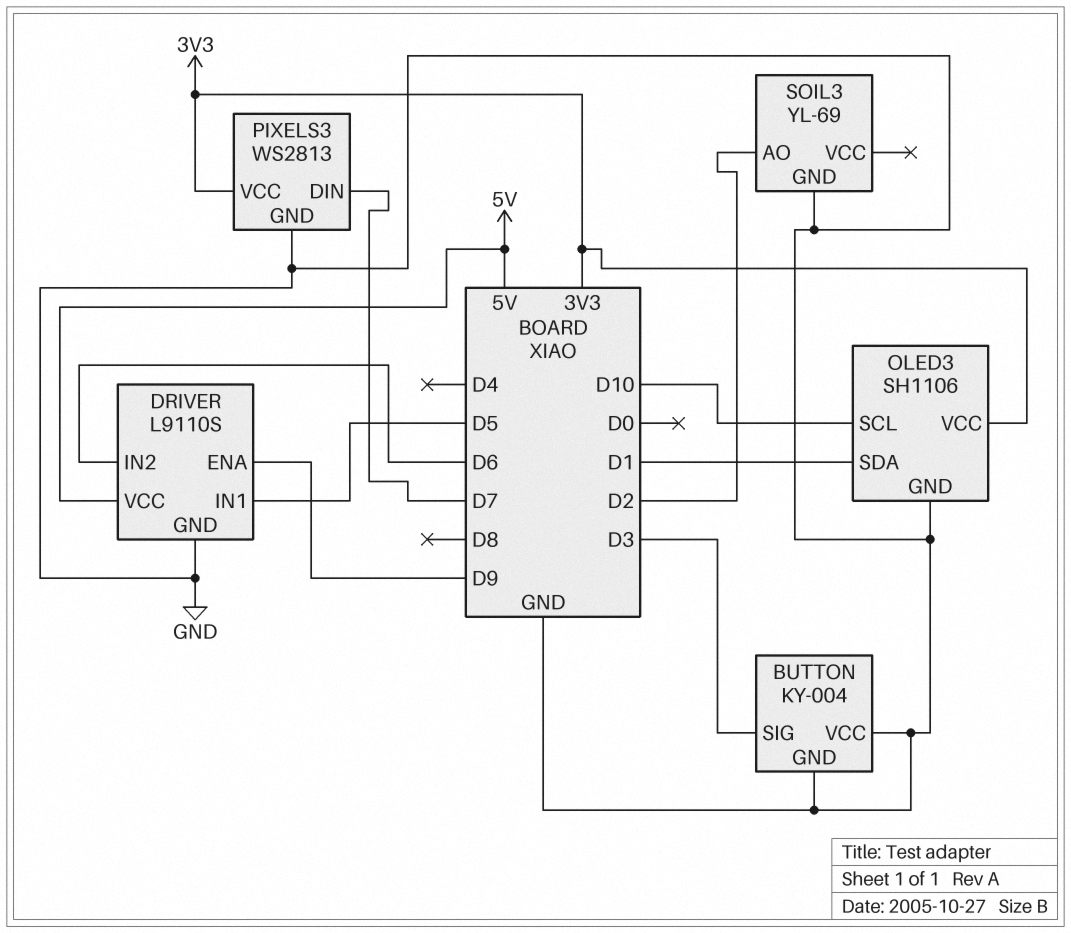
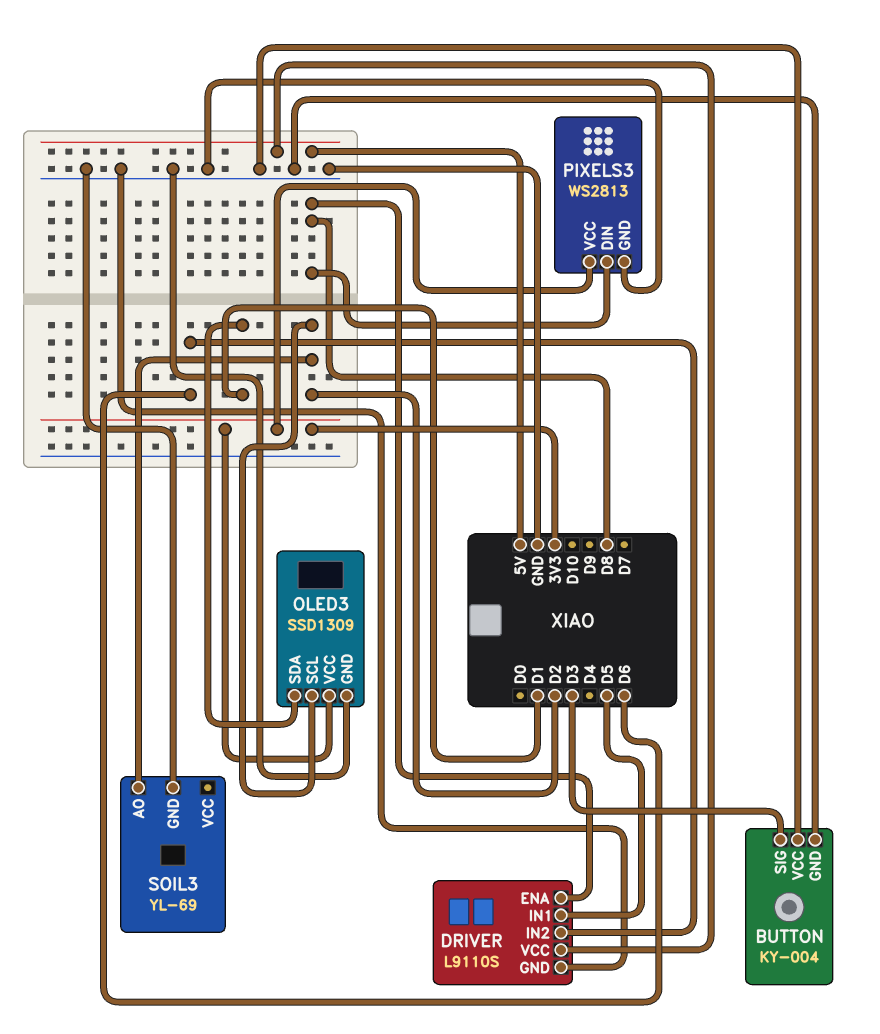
DRIVER pin ENA: D9 -> D8
OLED3: SH1106 -> SSD1309
OLED3 pin SCL: D10 -> D2
PIXELS3 pin DIN: D7 -> D8

